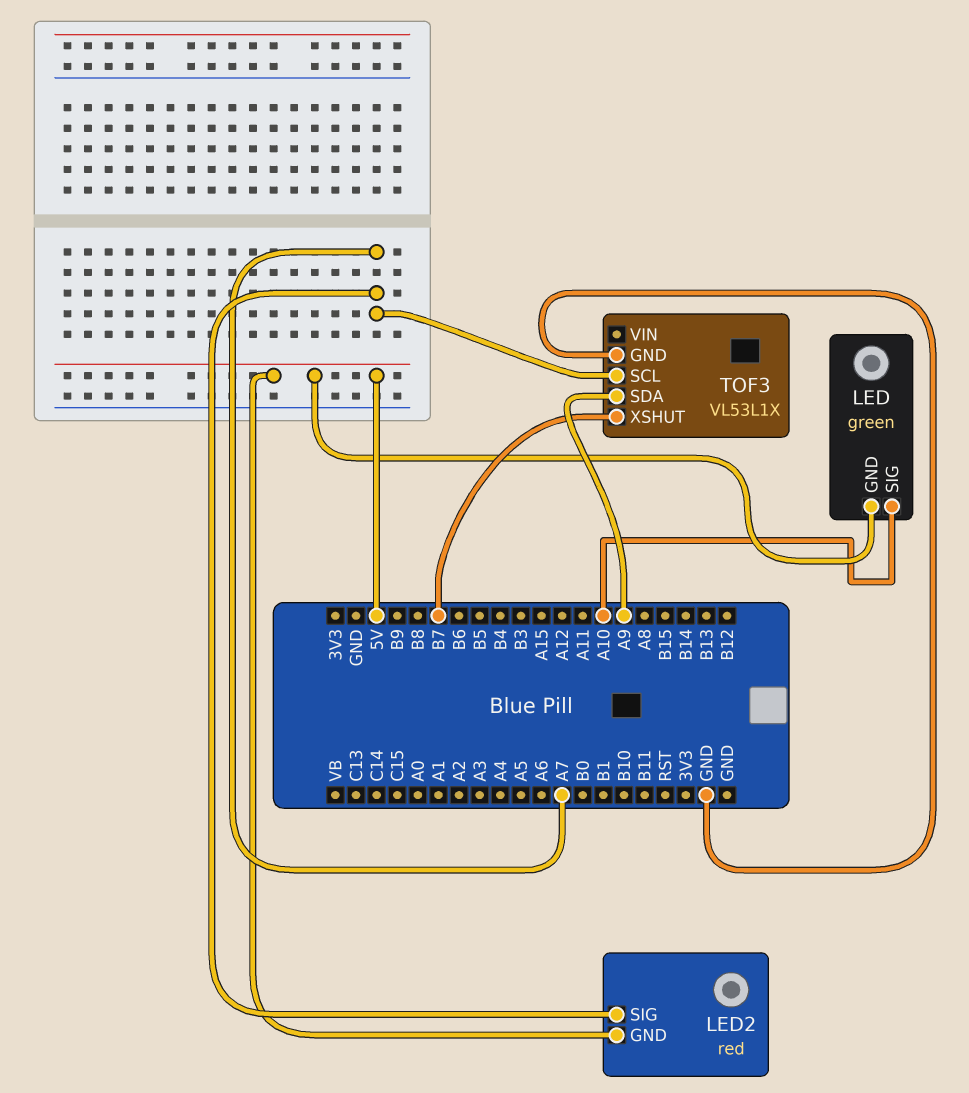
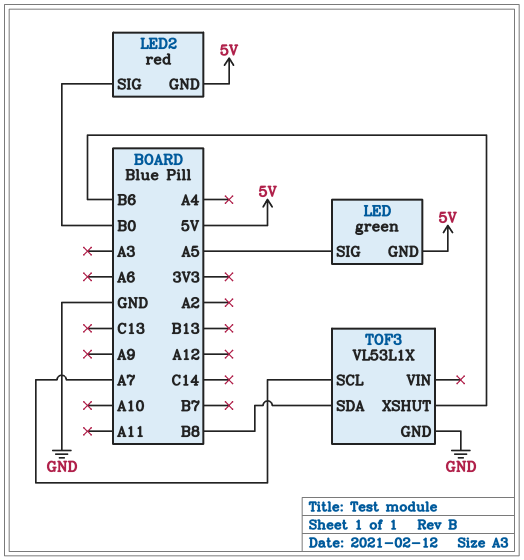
LED pin SIG: A10 -> A5
LED2 pin SIG: A7 -> B0
TOF3 pin SDA: A9 -> B8
TOF3 pin XSHUT: B7 -> B6

